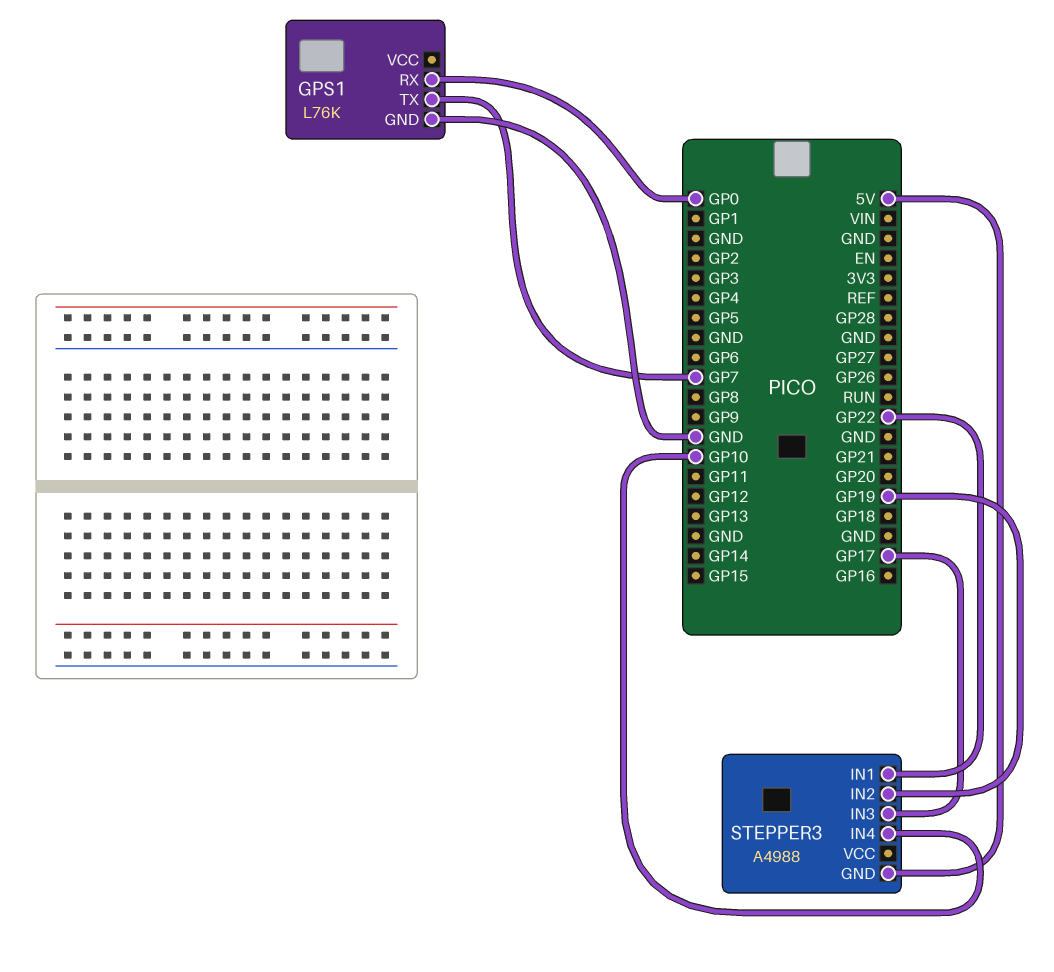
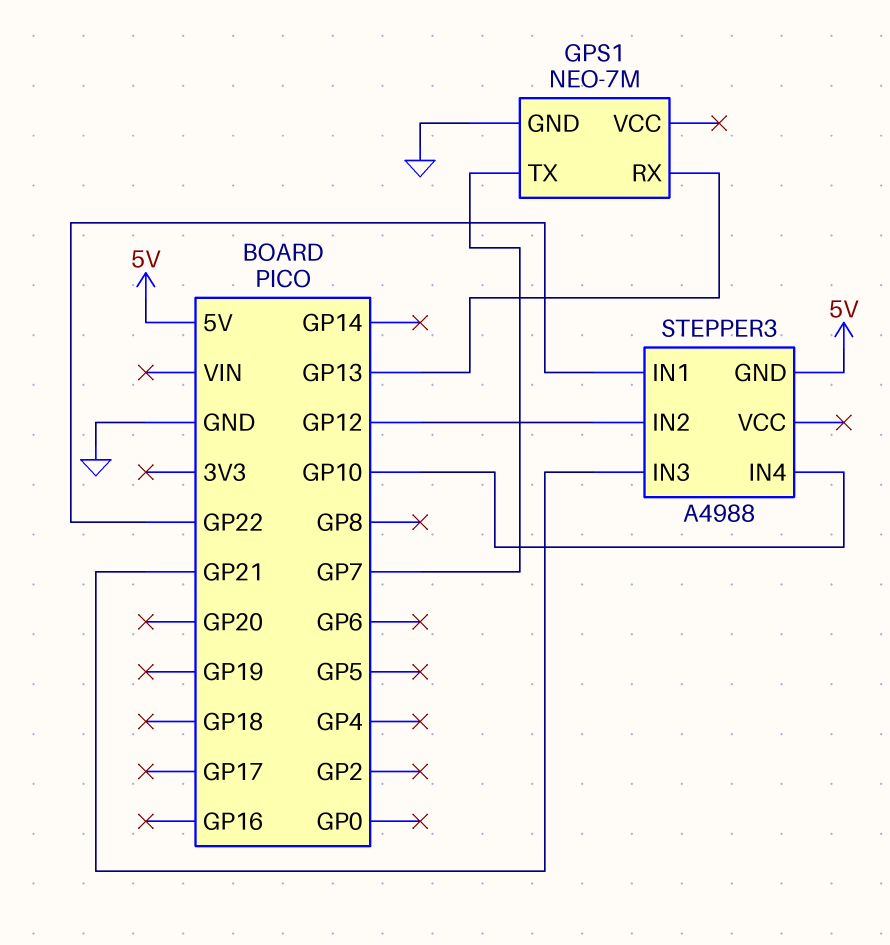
GPS1: L76K -> NEO-7M
GPS1 pin RX: GP0 -> GP13
STEPPER3 pin IN2: GP19 -> GP12
STEPPER3 pin IN3: GP17 -> GP21

